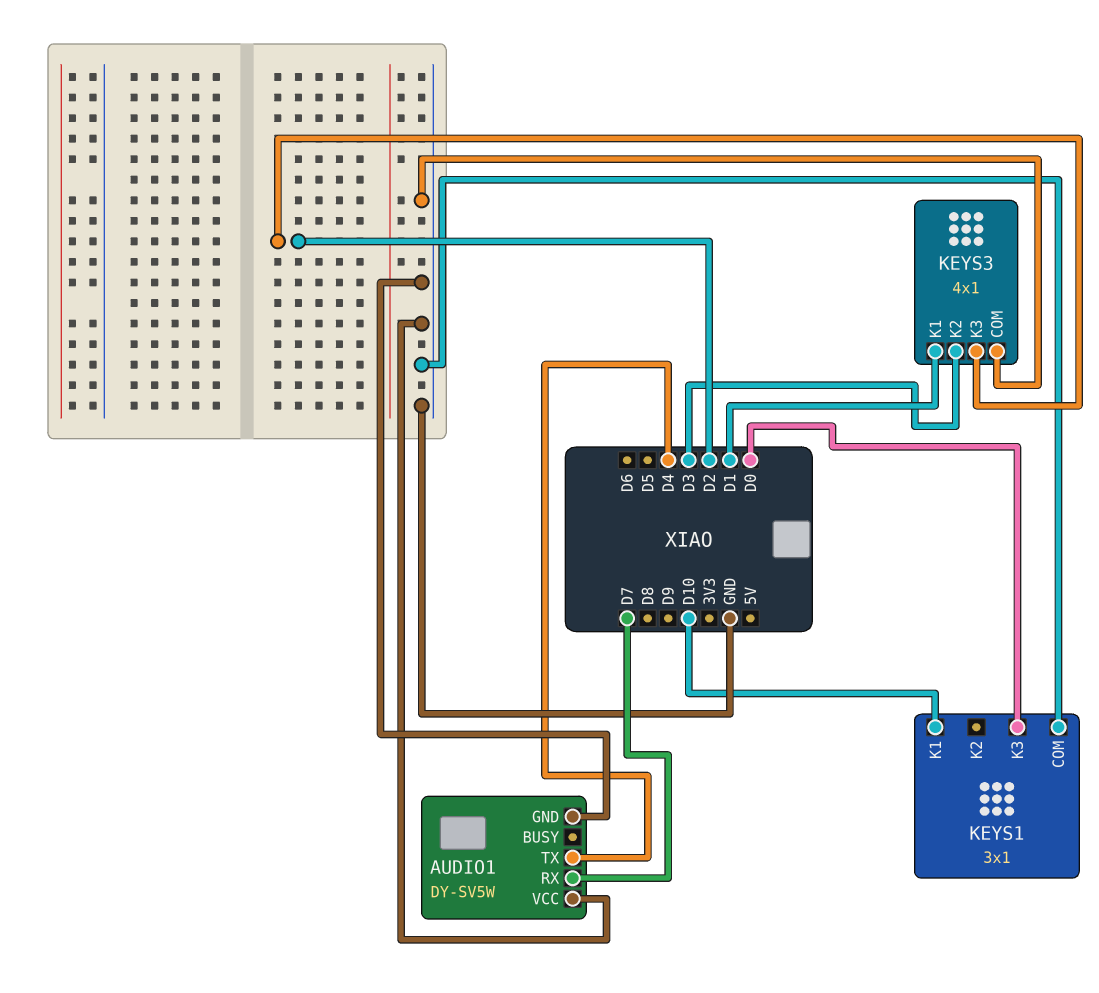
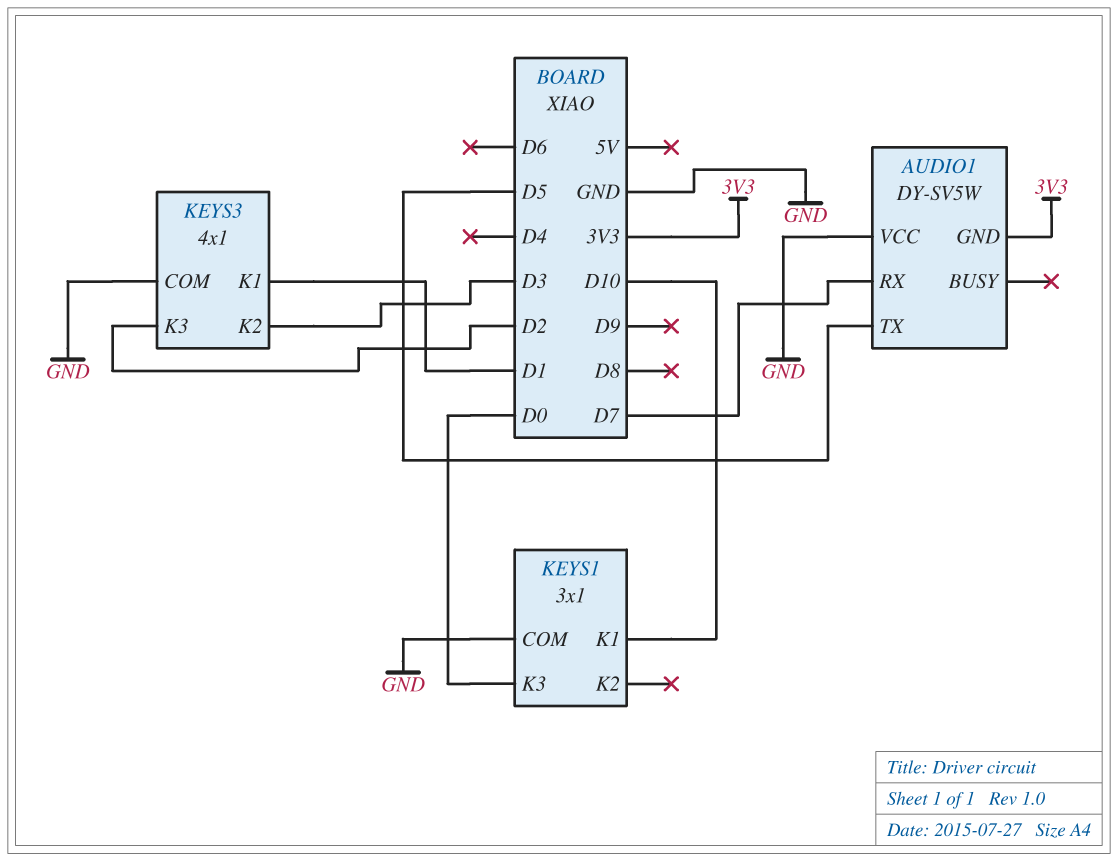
AUDIO1 pin GND: GND -> 3V3
AUDIO1 pin TX: D4 -> D5

